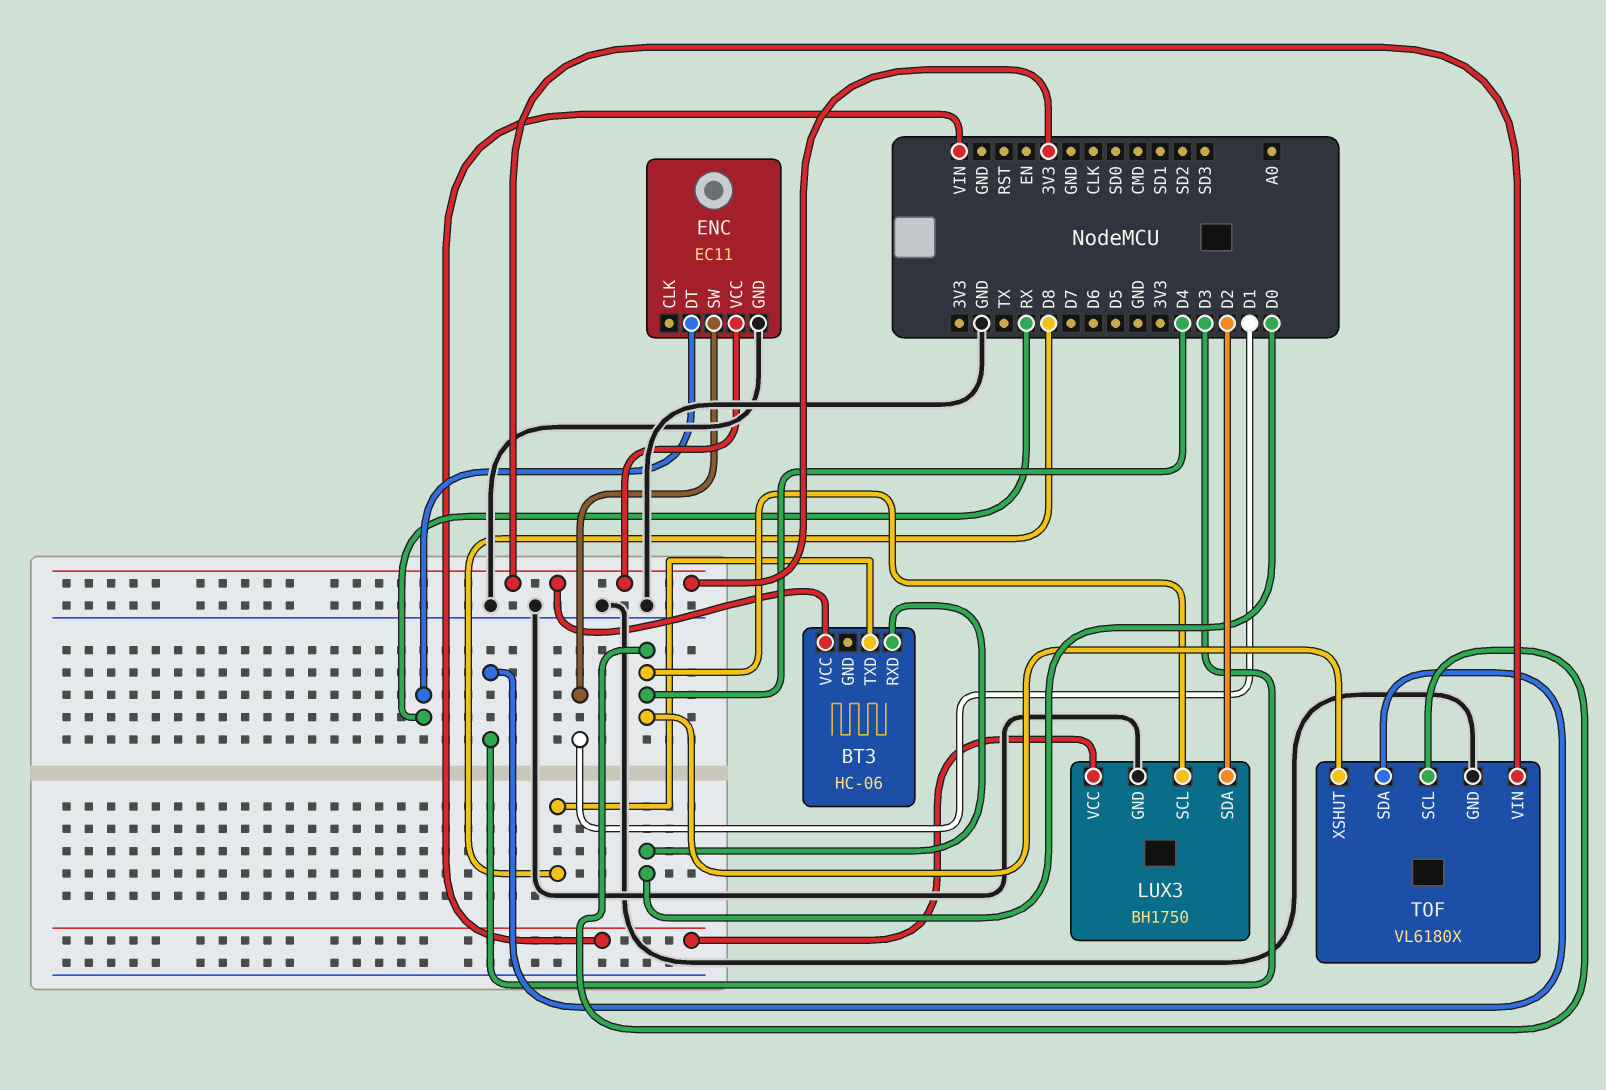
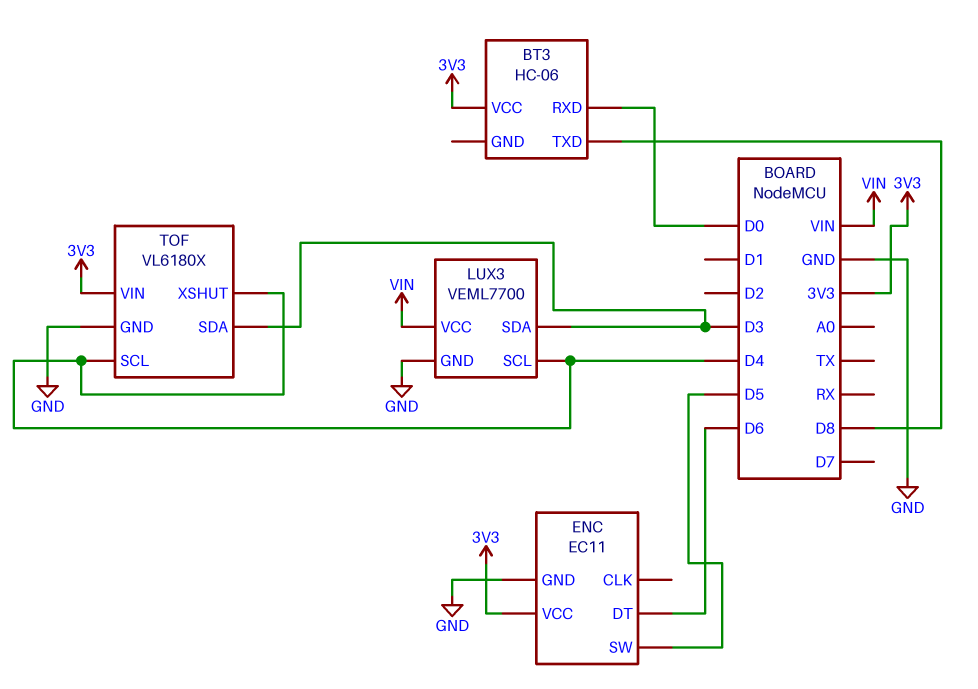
ENC pin DT: RX -> D6
ENC pin SW: D1 -> D5
LUX3: BH1750 -> VEML7700
LUX3 pin SDA: D2 -> D3

